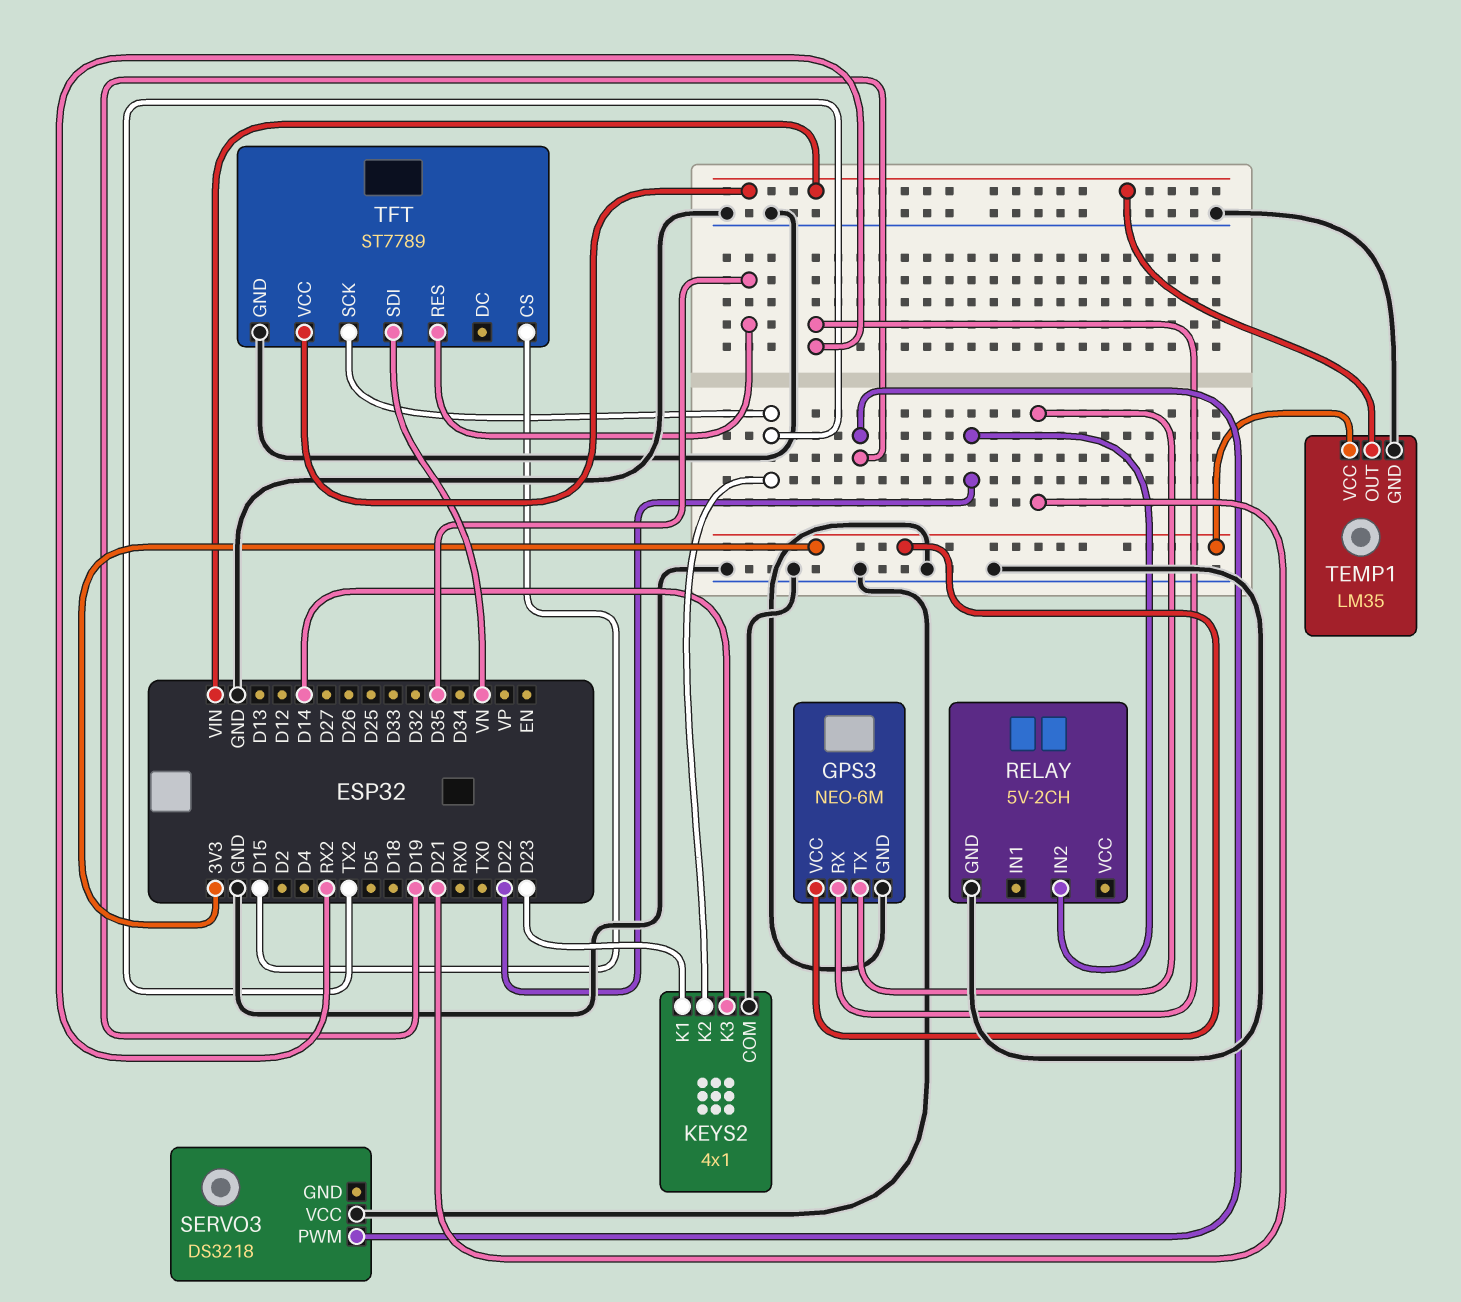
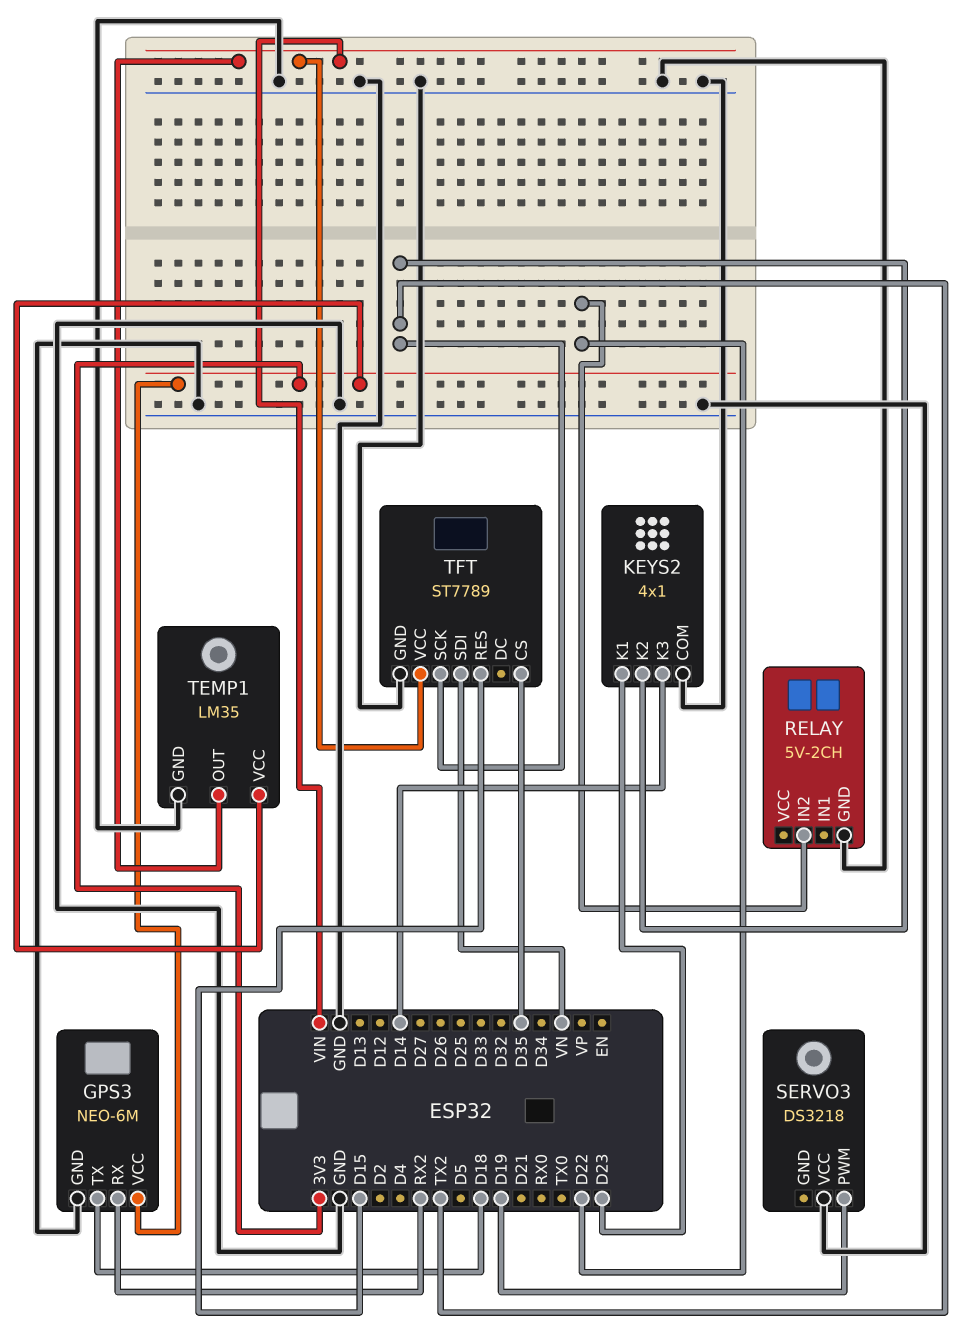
GPS3 pin TX: D21 -> D18
TFT pin CS: D15 -> D35
TFT pin RES: D35 -> D15

